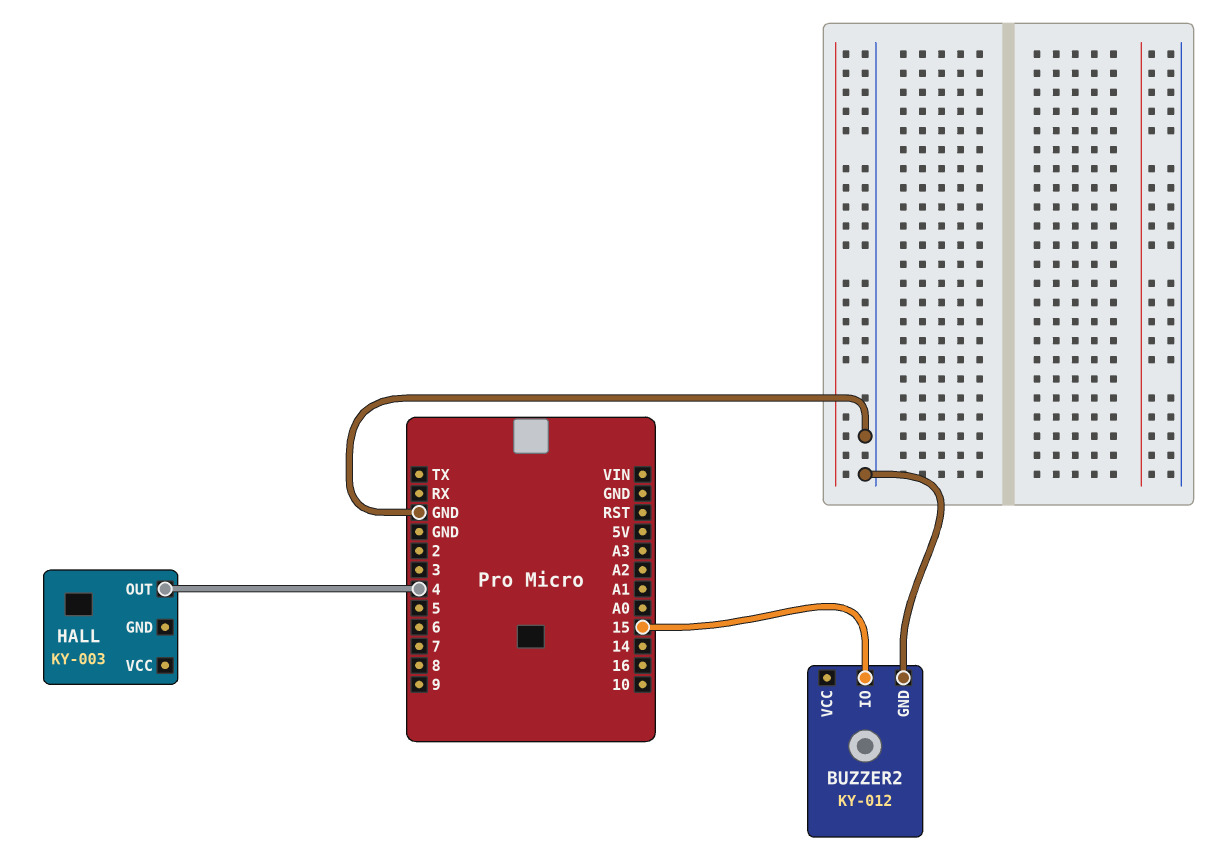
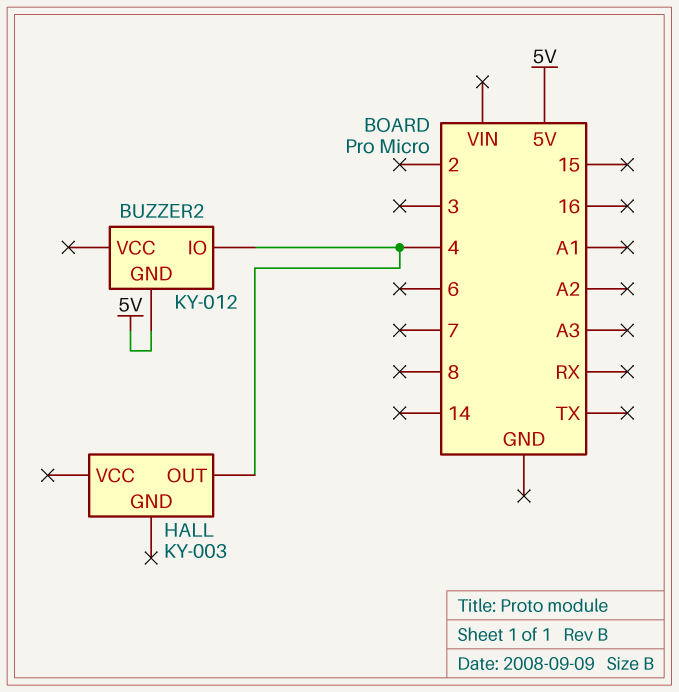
BUZZER2 pin GND: GND -> 5V
BUZZER2 pin IO: 15 -> 4

